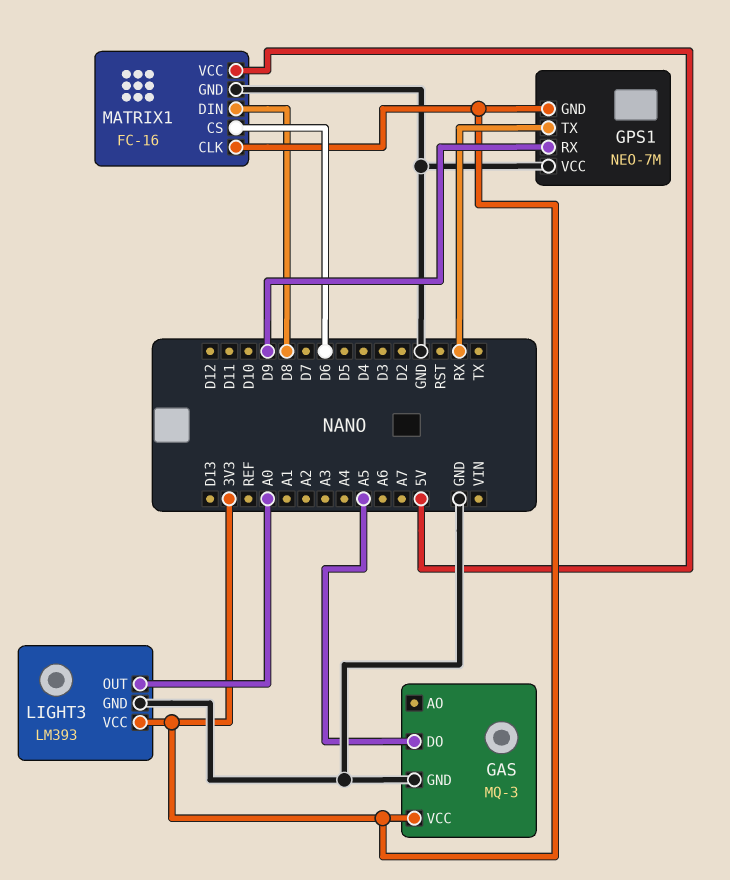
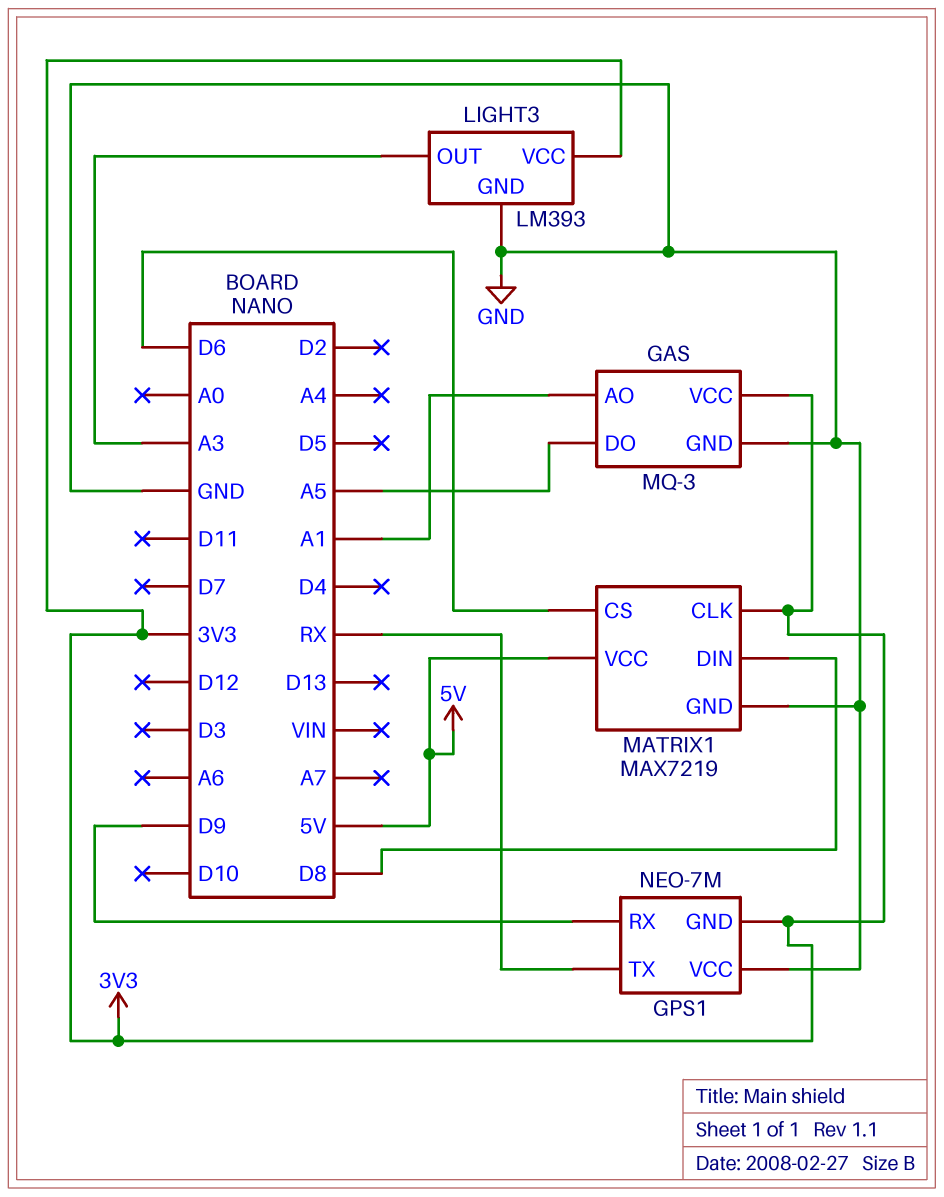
GAS pin AO: none -> A1
LIGHT3 pin OUT: A0 -> A3
MATRIX1: FC-16 -> MAX7219

